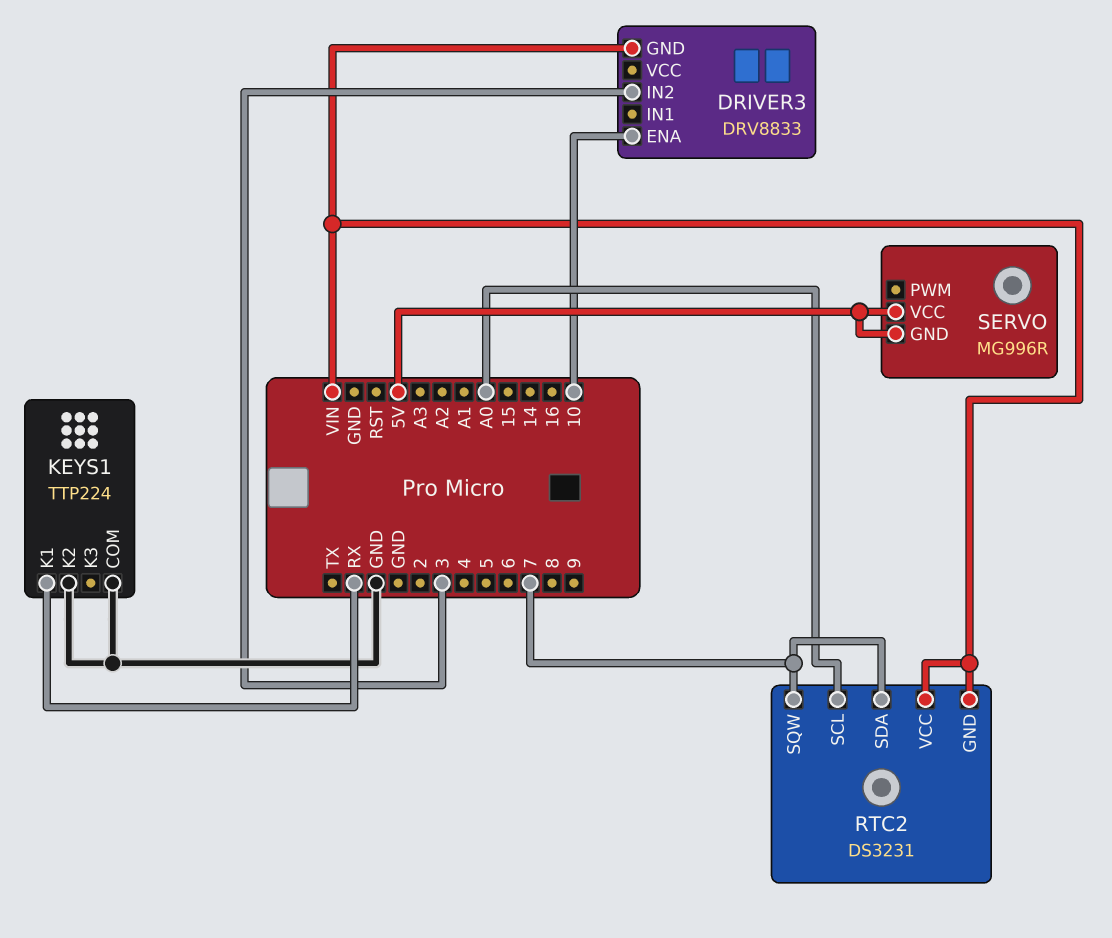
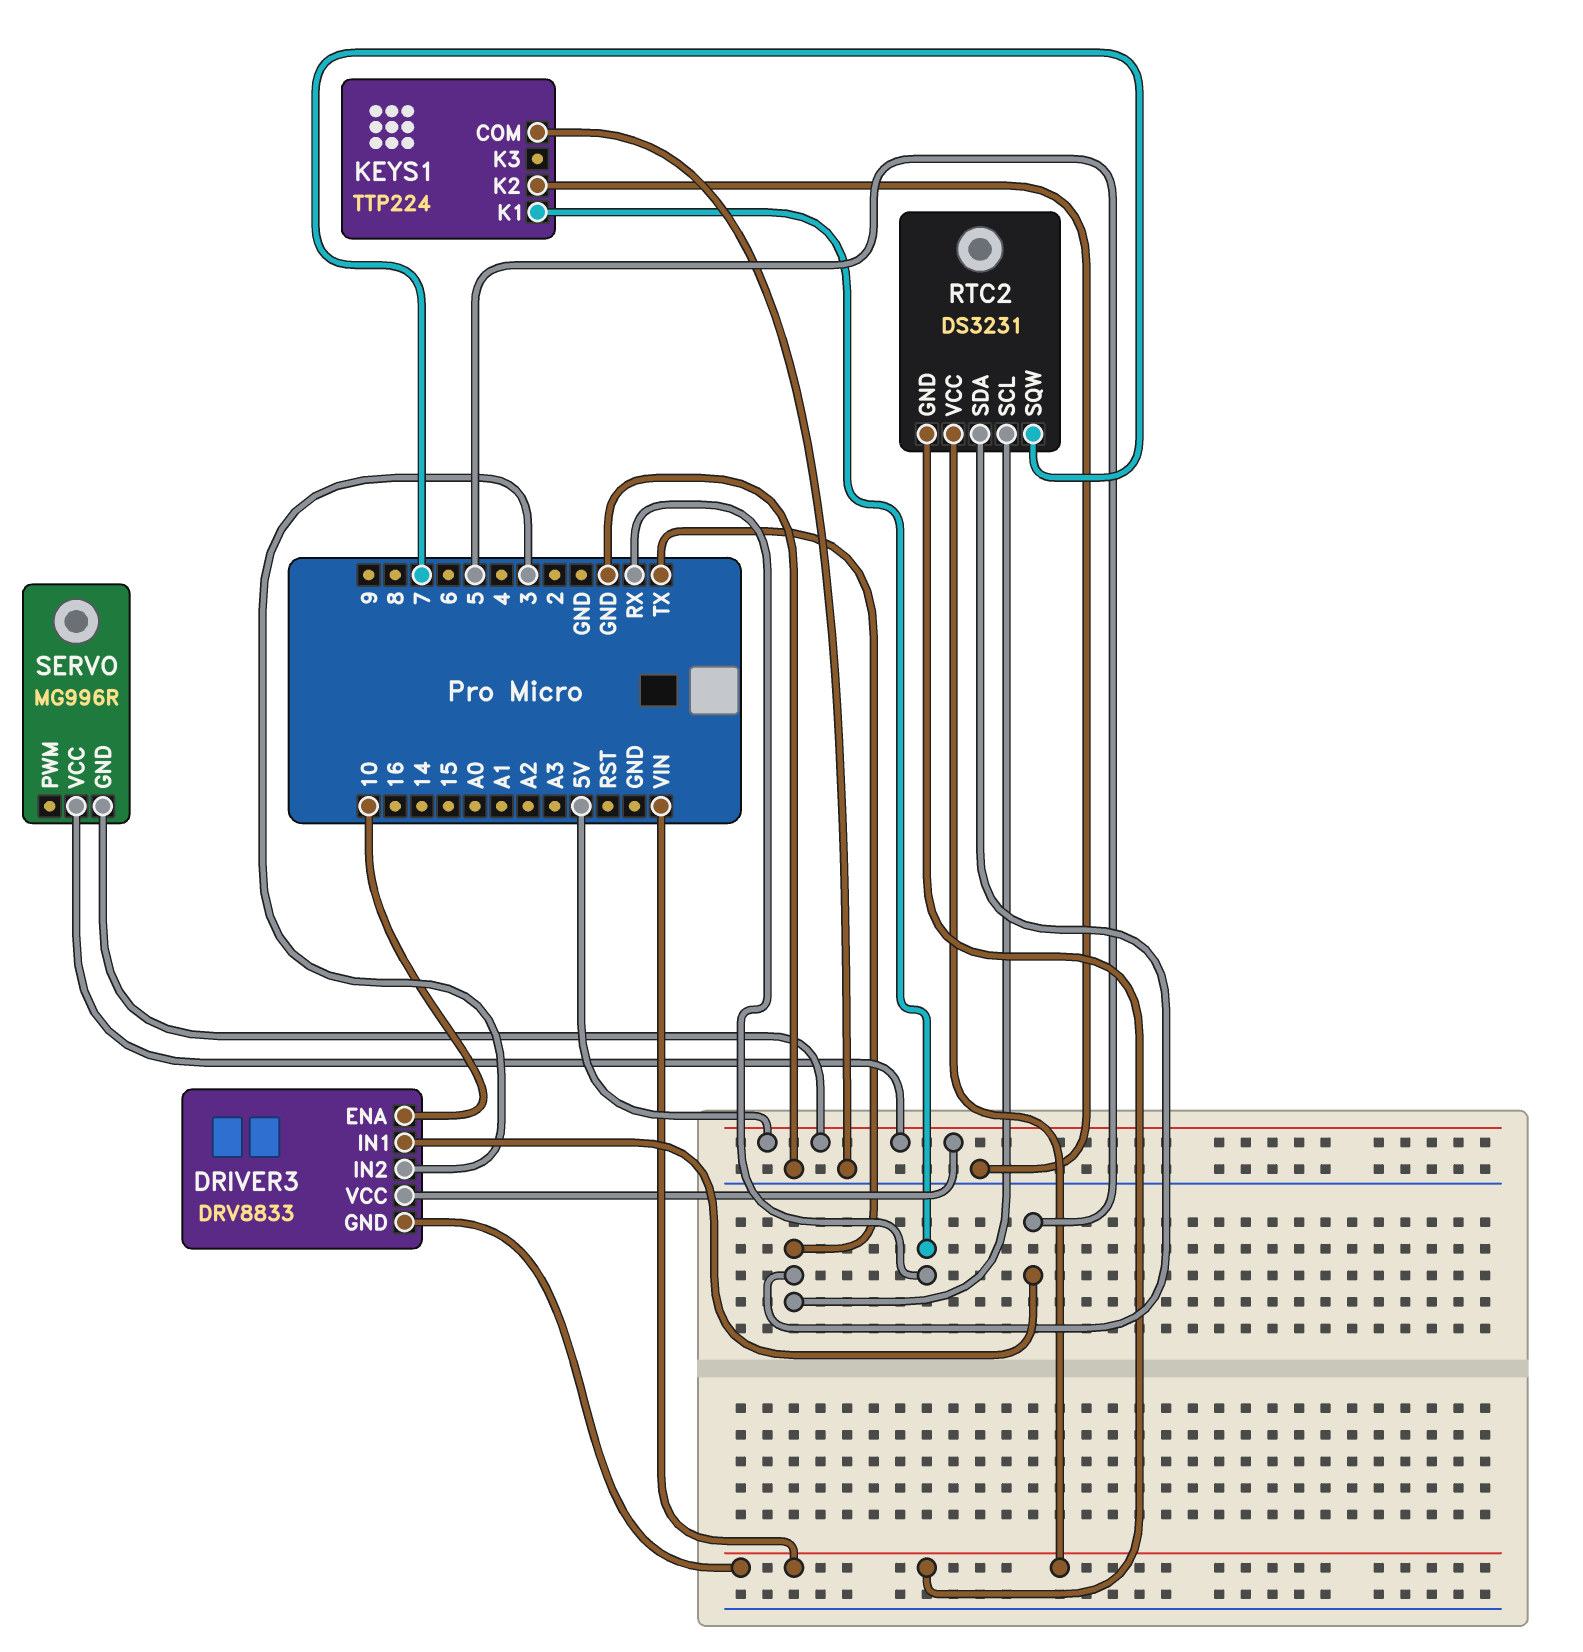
DRIVER3 pin IN1: none -> 5
DRIVER3 pin VCC: none -> 5V
RTC2 pin SCL: A0 -> TX
RTC2 pin SDA: 7 -> TX

